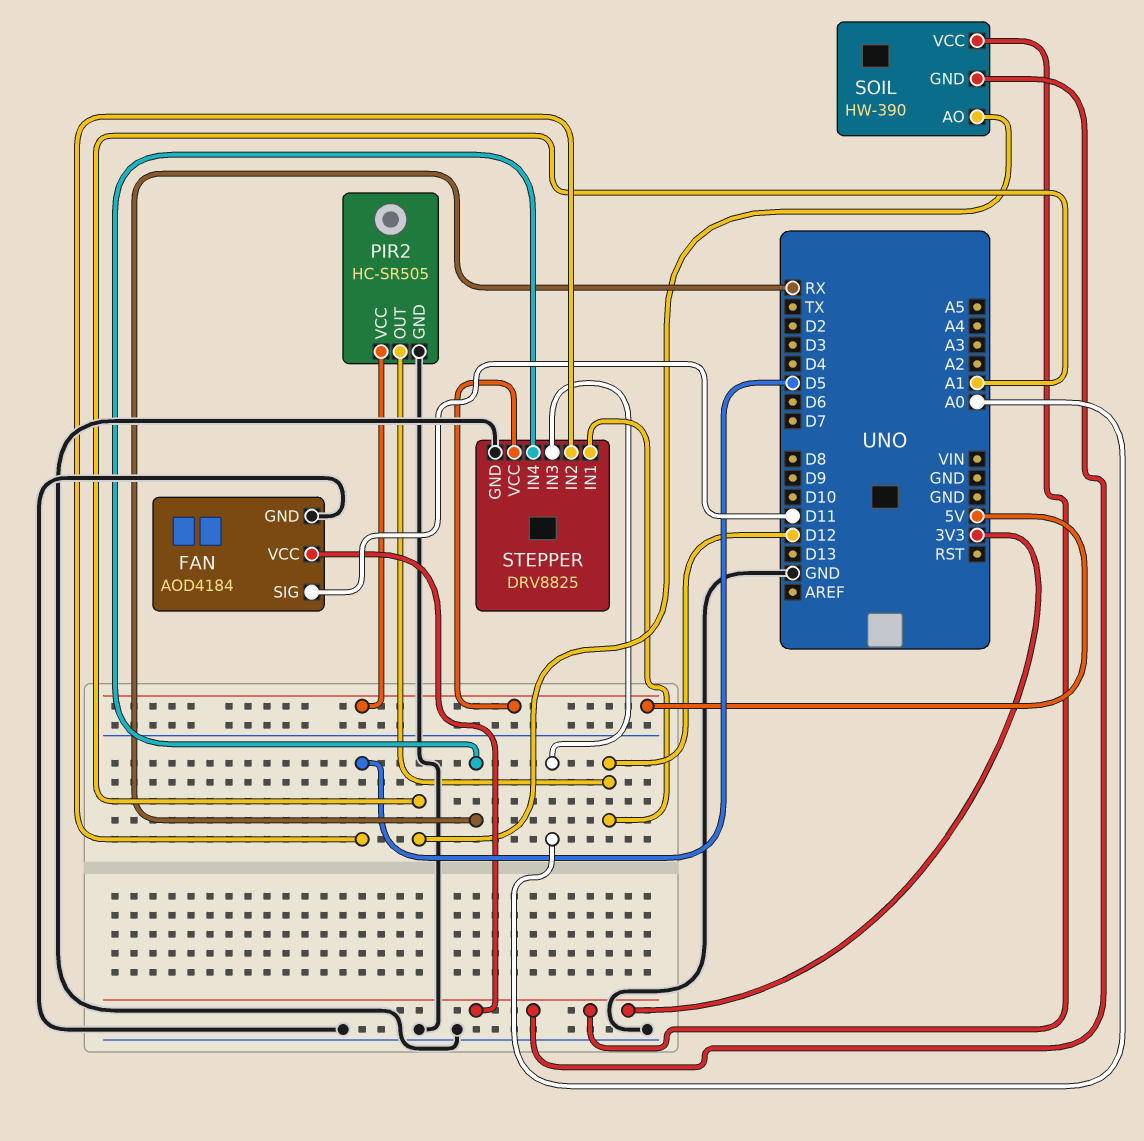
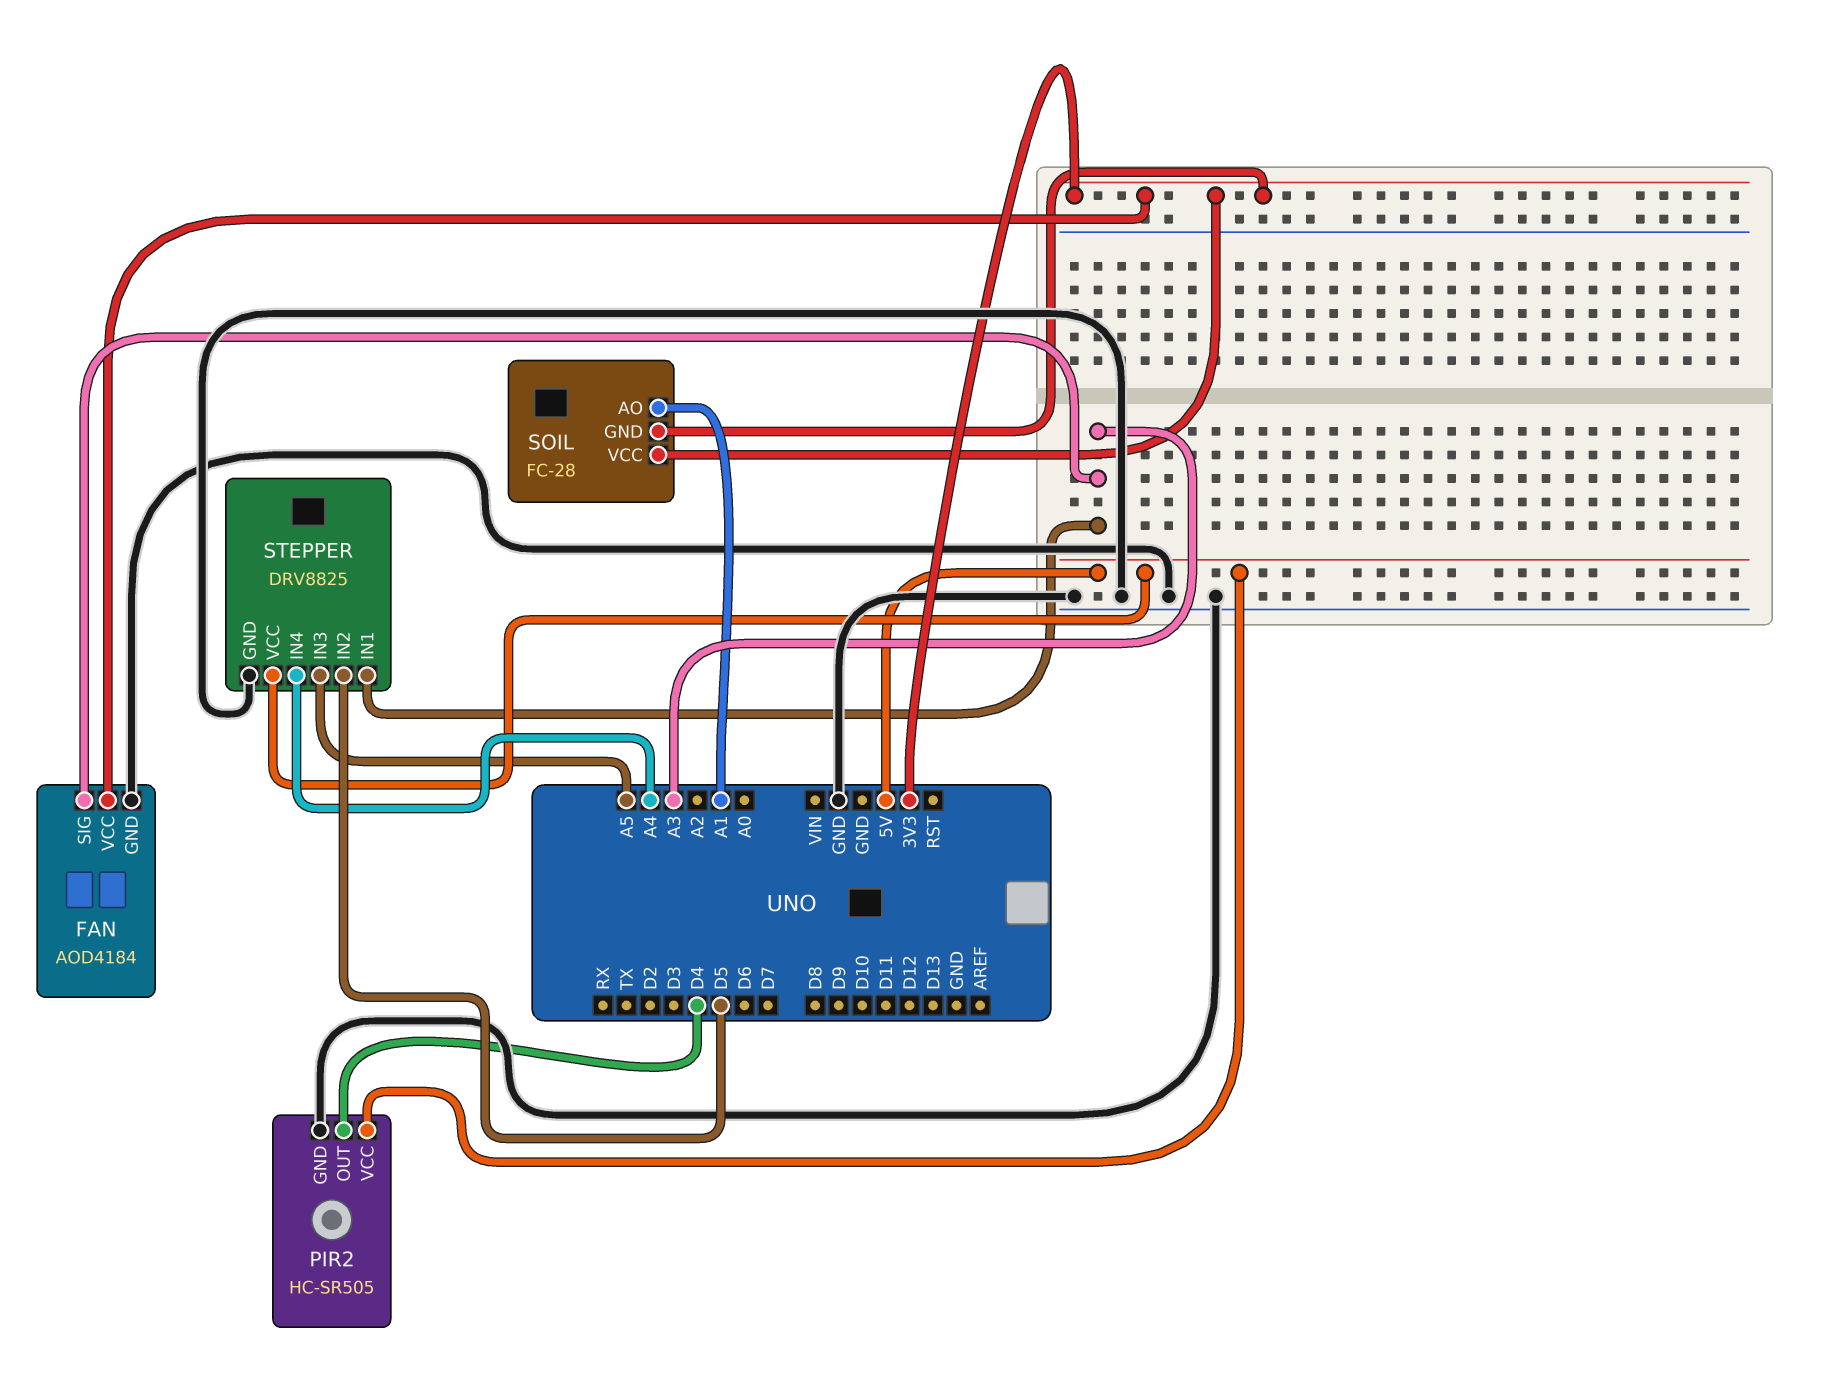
FAN pin SIG: D11 -> A3
PIR2 pin OUT: D12 -> D4
SOIL: HW-390 -> FC-28
STEPPER pin IN1: D12 -> A3
STEPPER pin IN3: A0 -> A5
STEPPER pin IN4: RX -> A4

